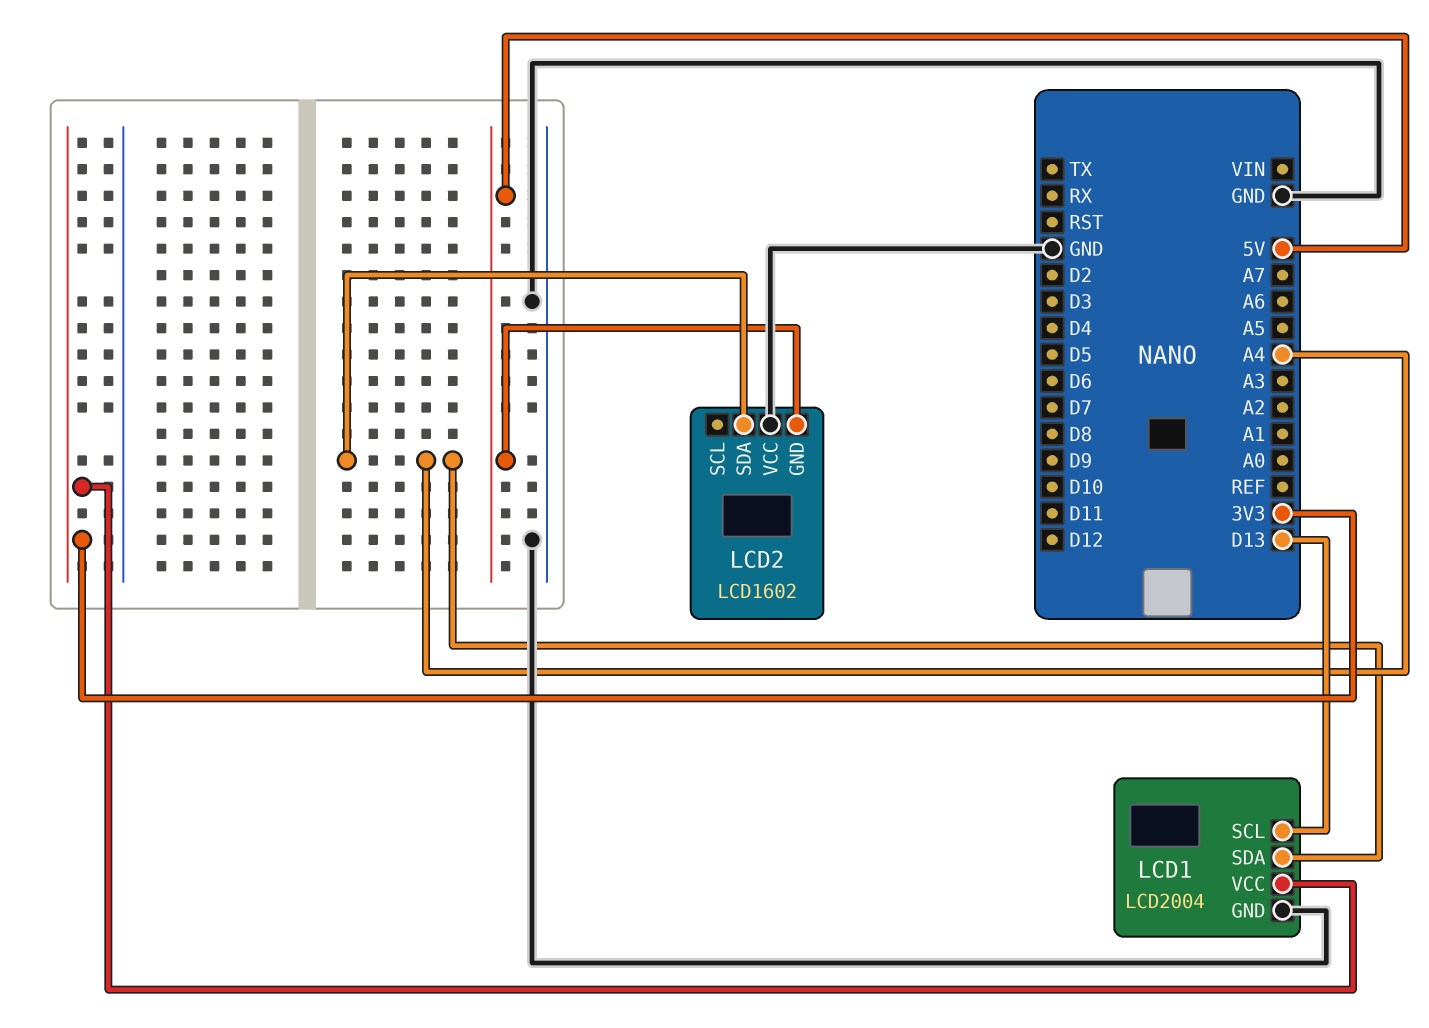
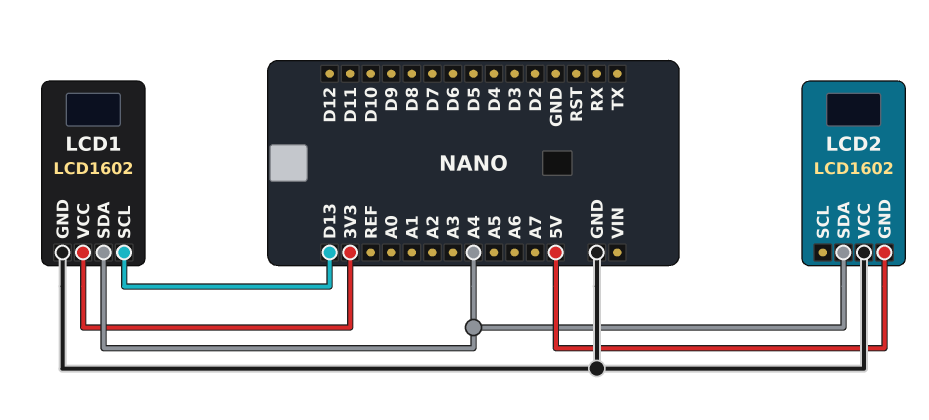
LCD1: LCD2004 -> LCD1602

